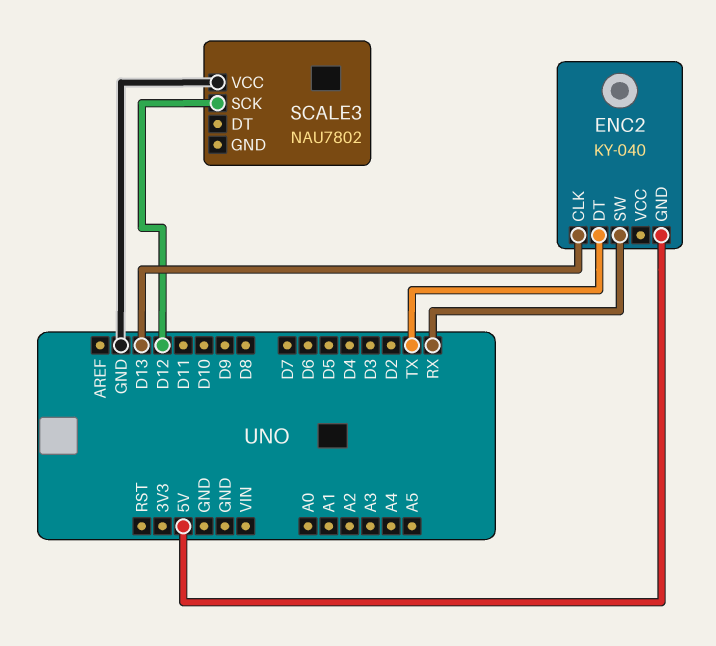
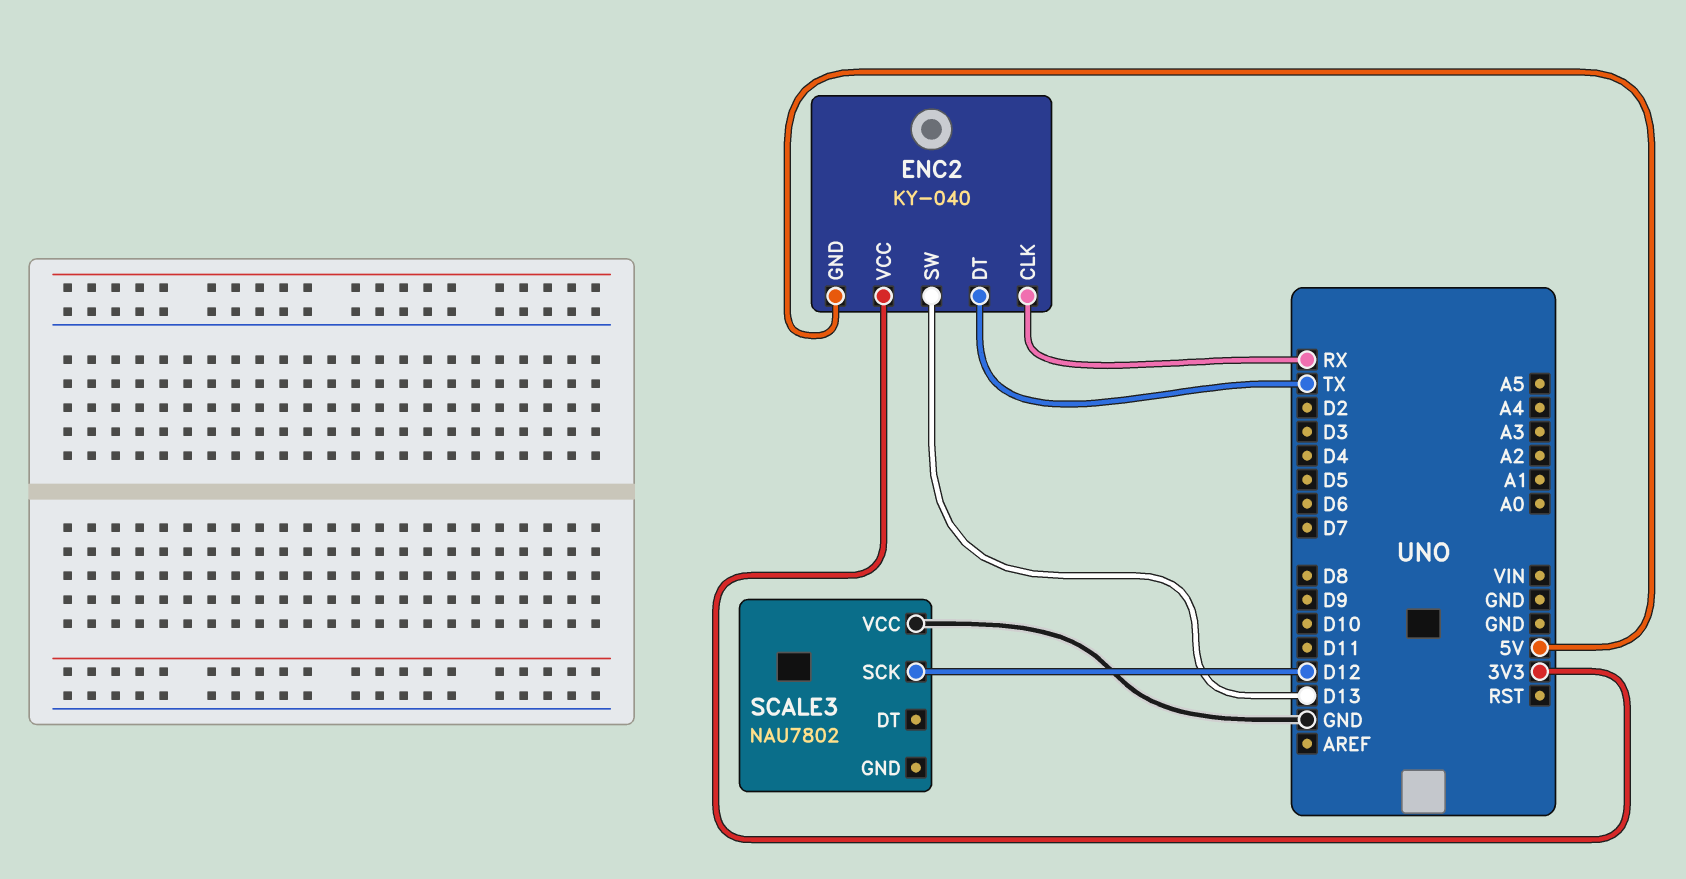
ENC2 pin CLK: D13 -> RX
ENC2 pin SW: RX -> D13
ENC2 pin VCC: none -> 3V3

